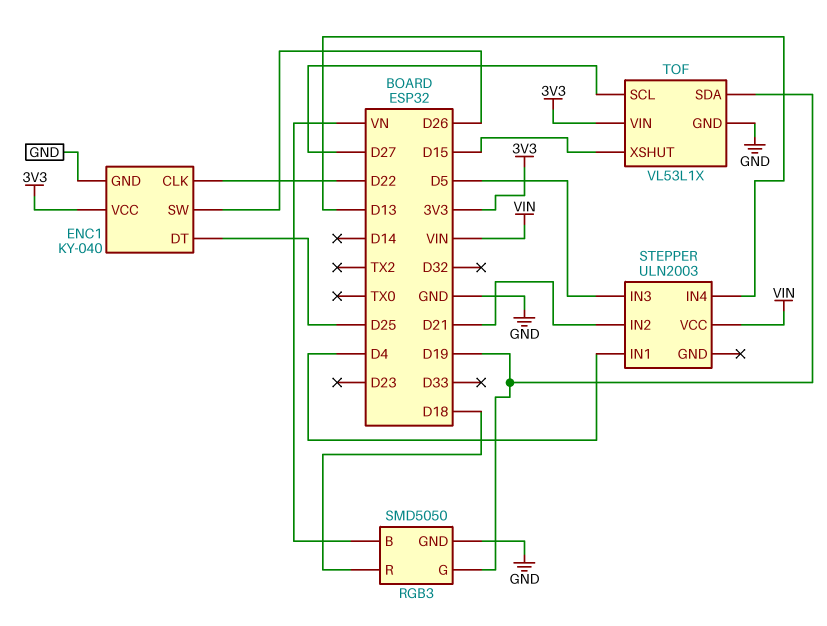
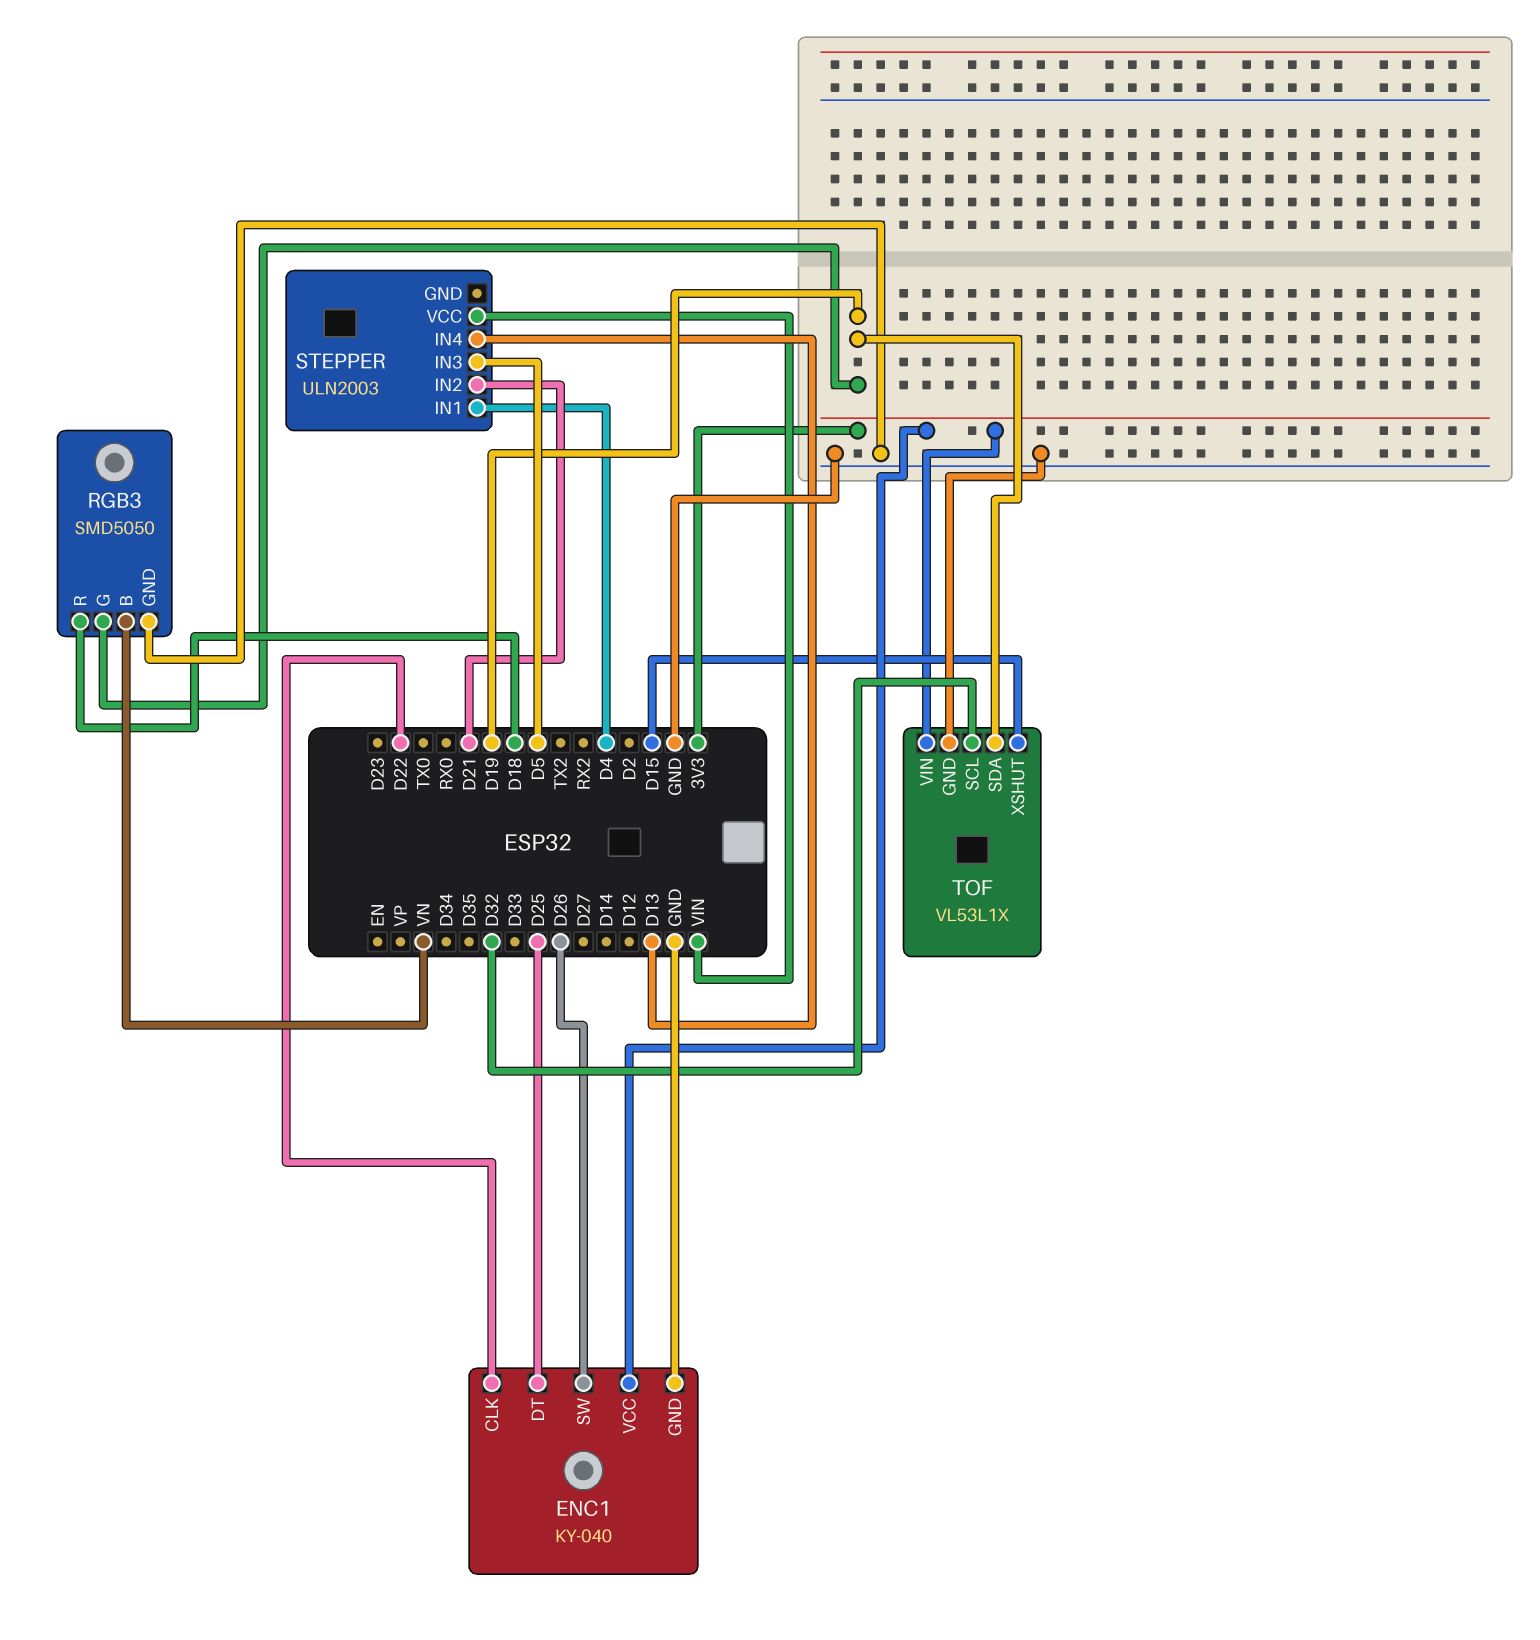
TOF pin SCL: D27 -> D32

